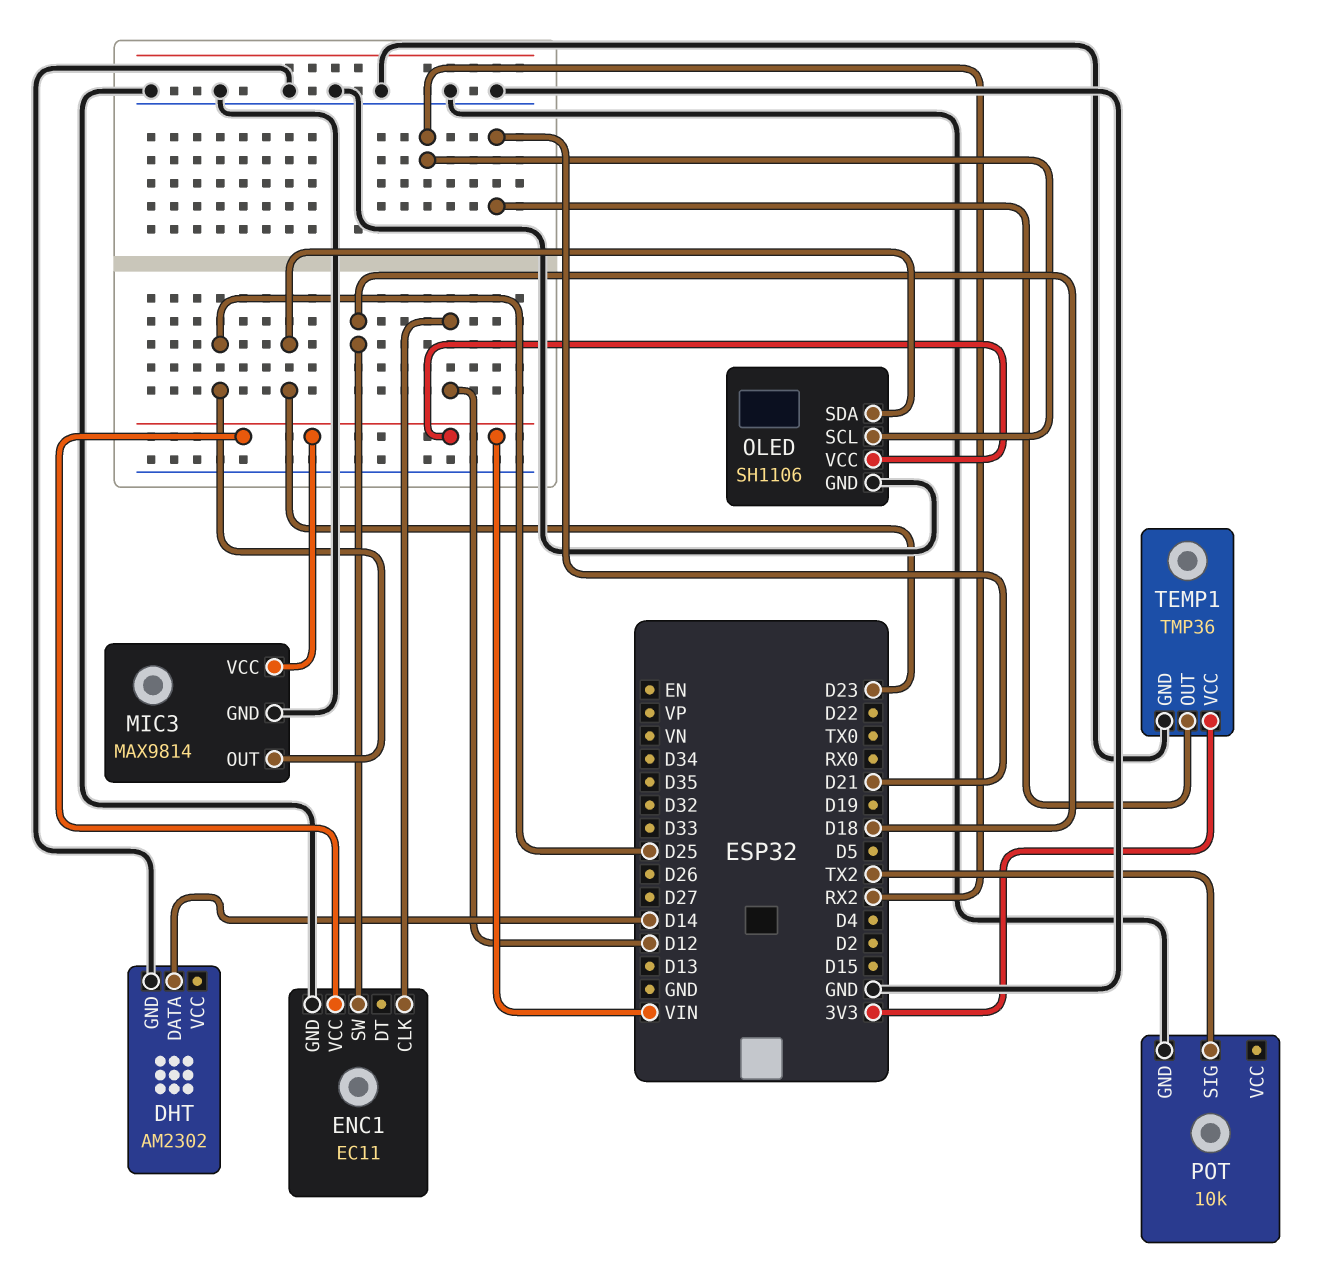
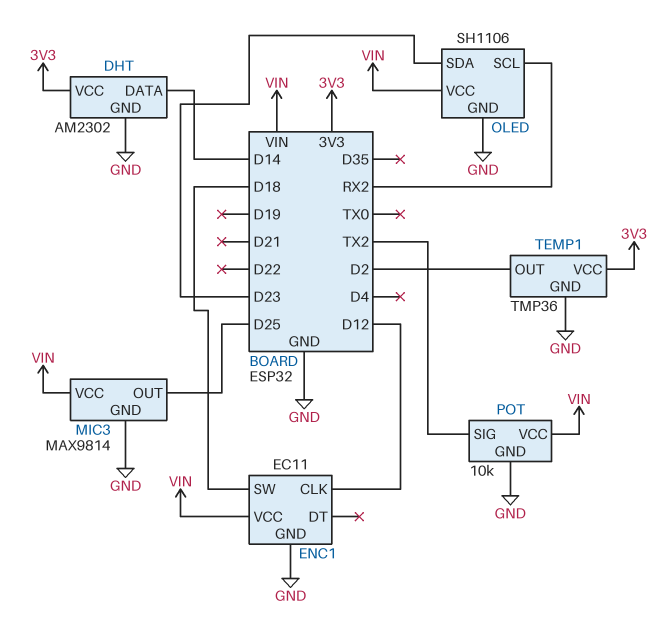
DHT pin VCC: none -> 3V3
POT pin VCC: none -> VIN
TEMP1 pin OUT: D21 -> D2

